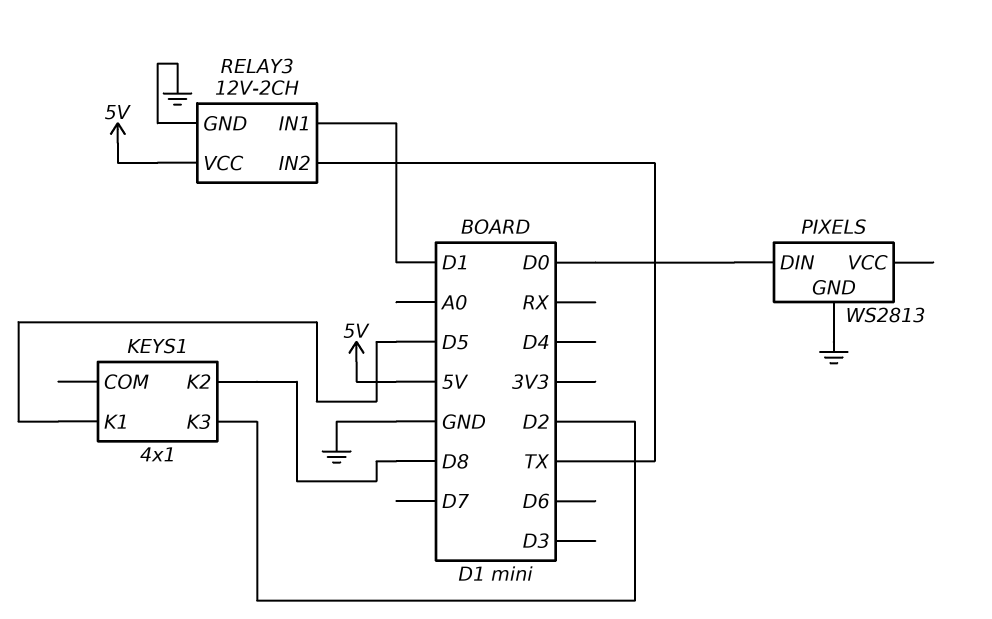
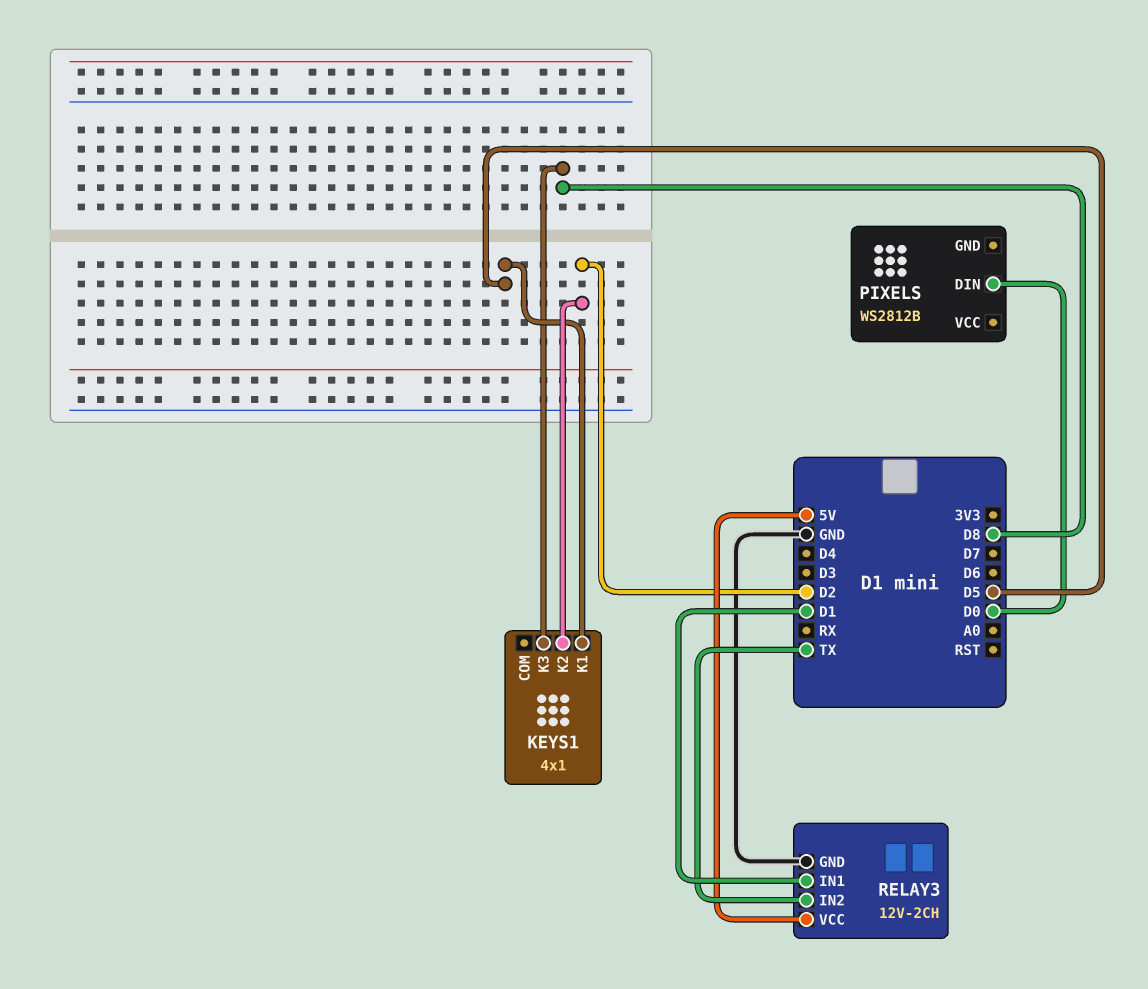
KEYS1 pin K2: D8 -> D2
KEYS1 pin K3: D2 -> D8
PIXELS: WS2813 -> WS2812B
PIXELS pin GND: GND -> none

